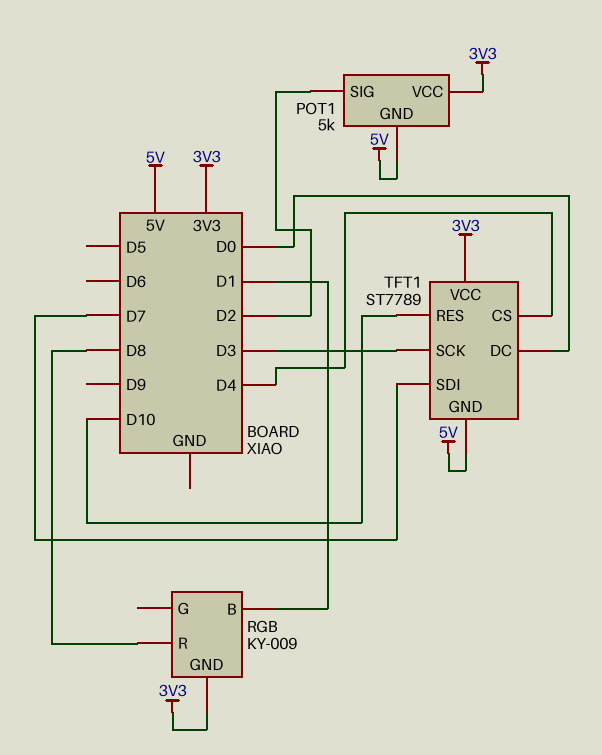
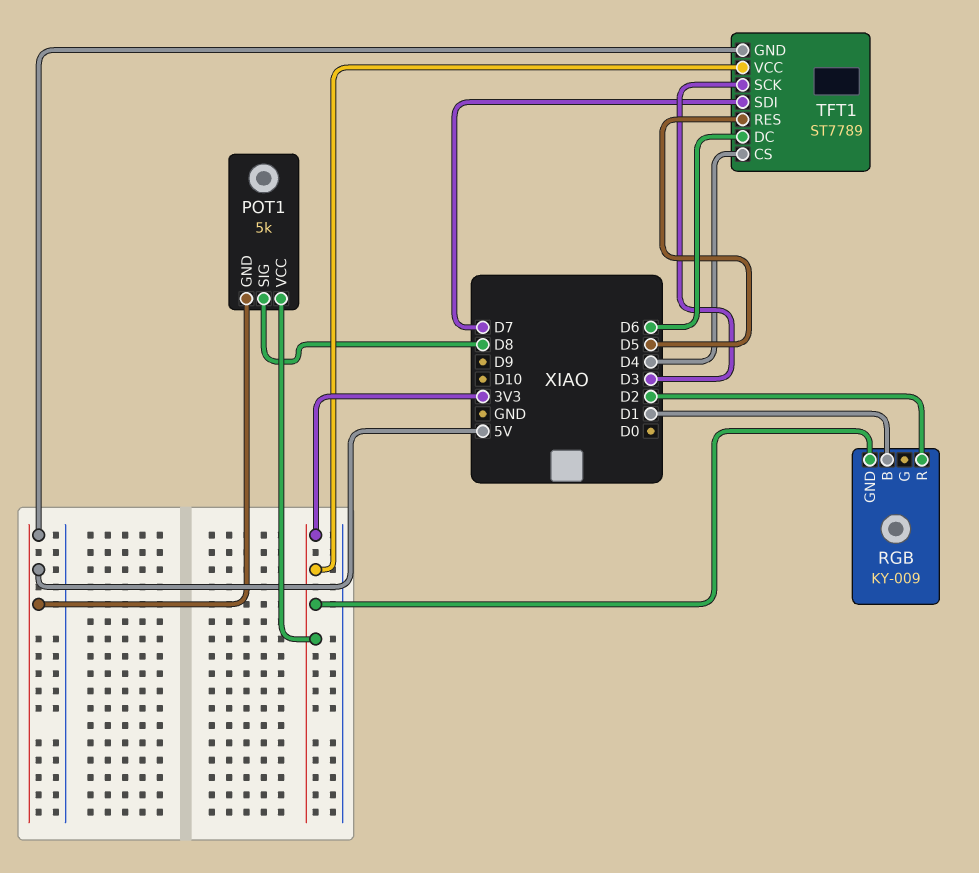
POT1 pin SIG: D2 -> D8
RGB pin R: D8 -> D2
TFT1 pin DC: D0 -> D6
TFT1 pin RES: D10 -> D5

